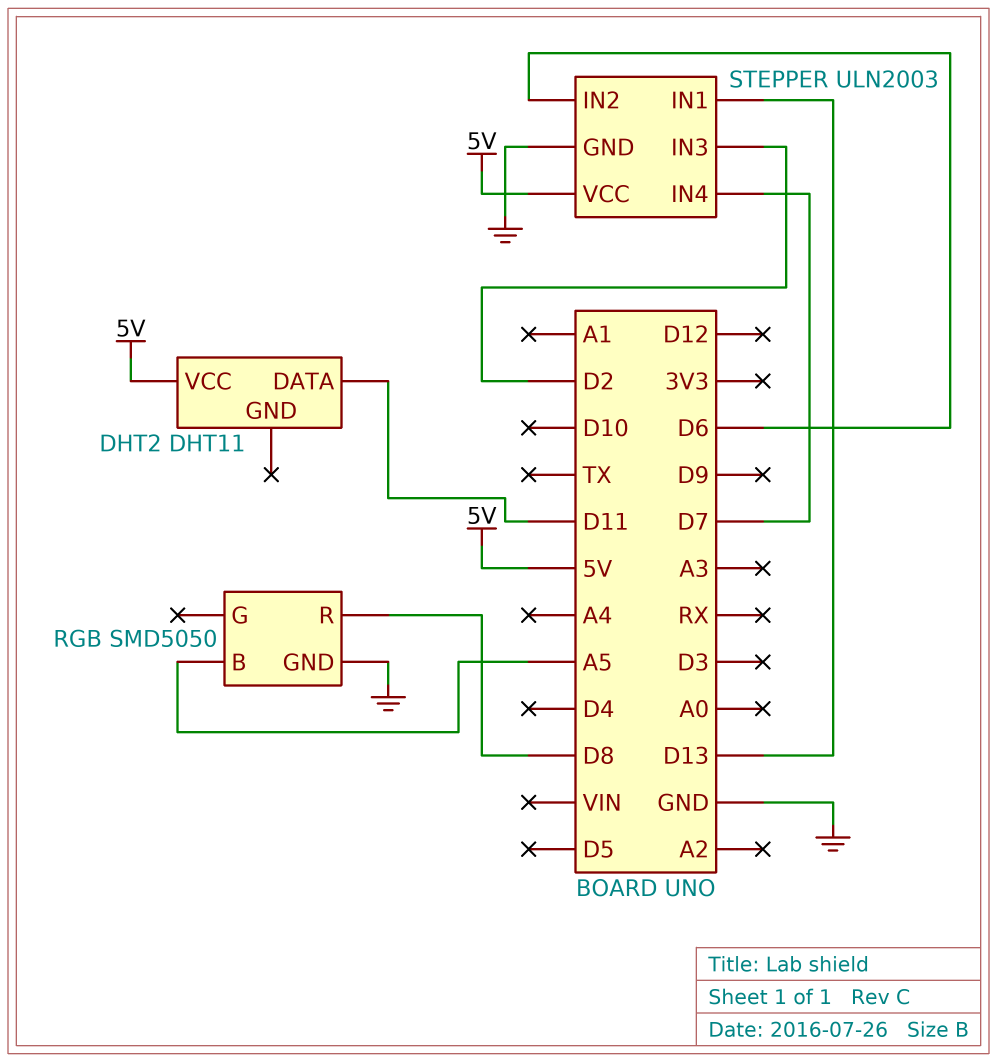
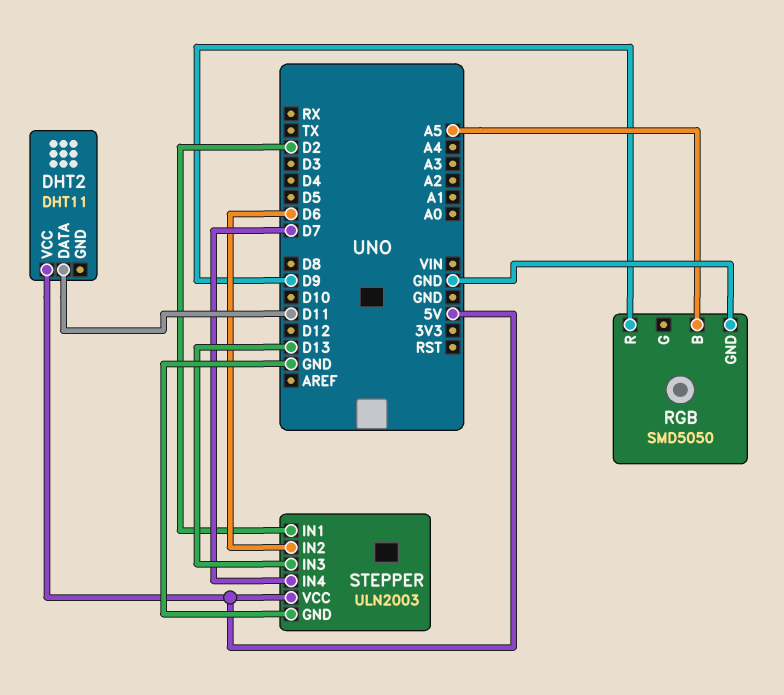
RGB pin R: D8 -> D9
STEPPER pin IN1: D13 -> D2
STEPPER pin IN3: D2 -> D13

